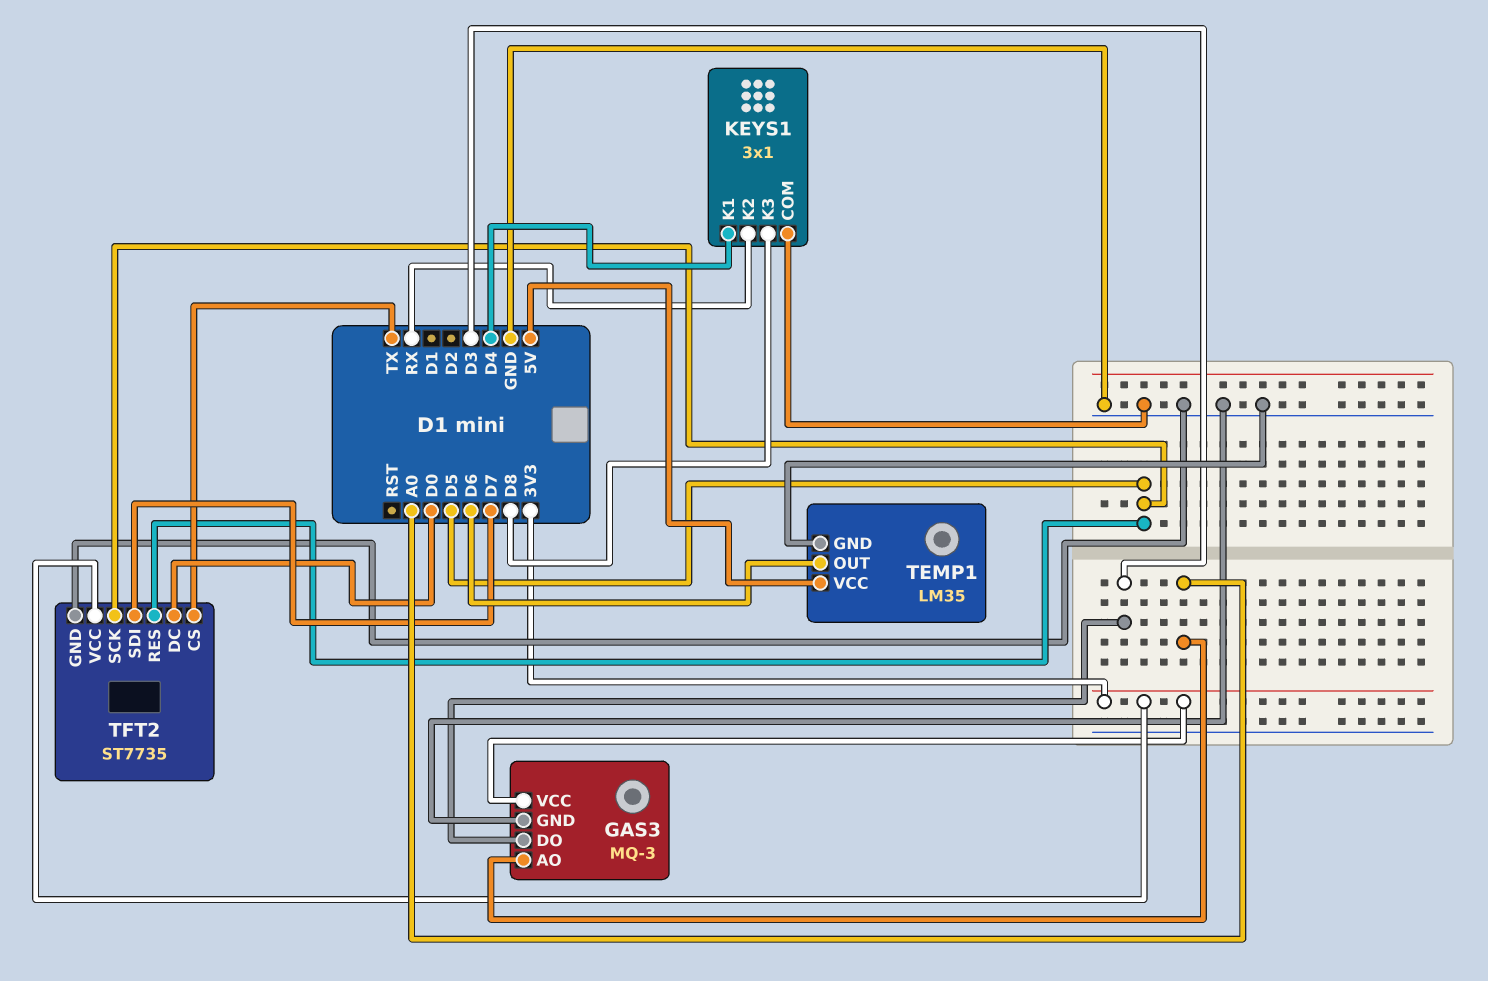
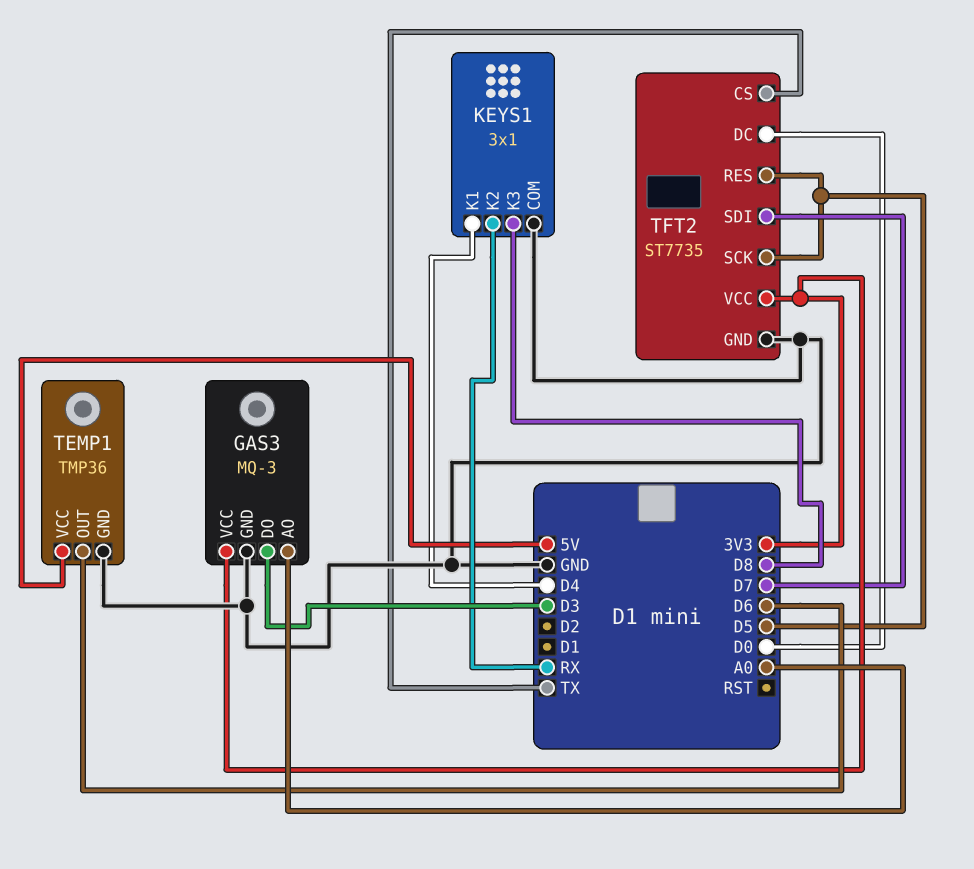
TEMP1: LM35 -> TMP36

